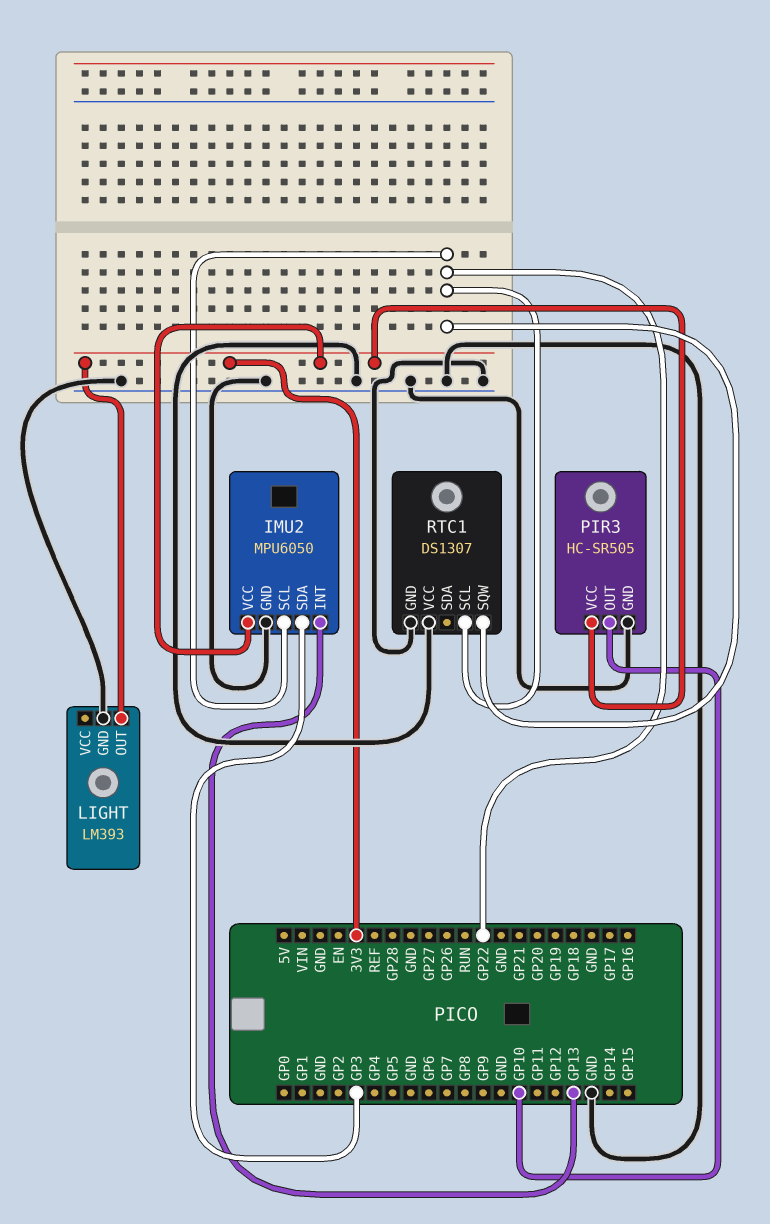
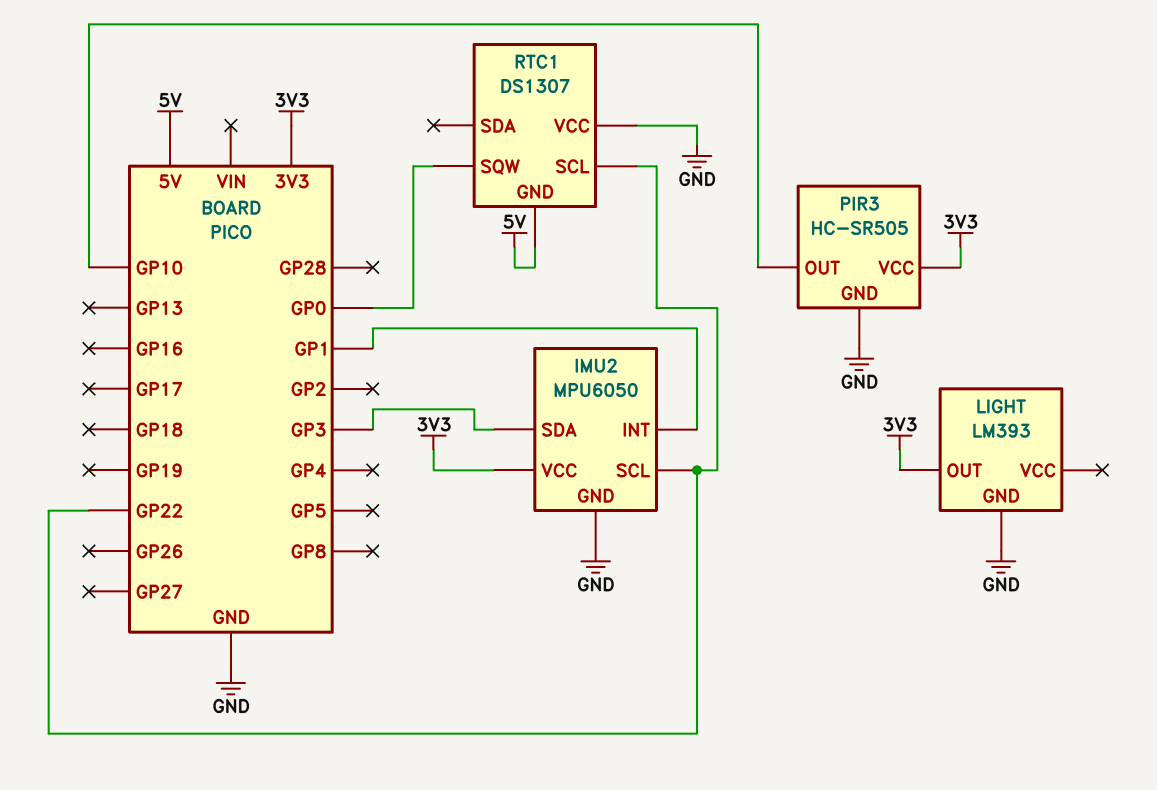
IMU2 pin INT: GP13 -> GP1
RTC1 pin GND: GND -> 5V
RTC1 pin SQW: GP22 -> GP0

